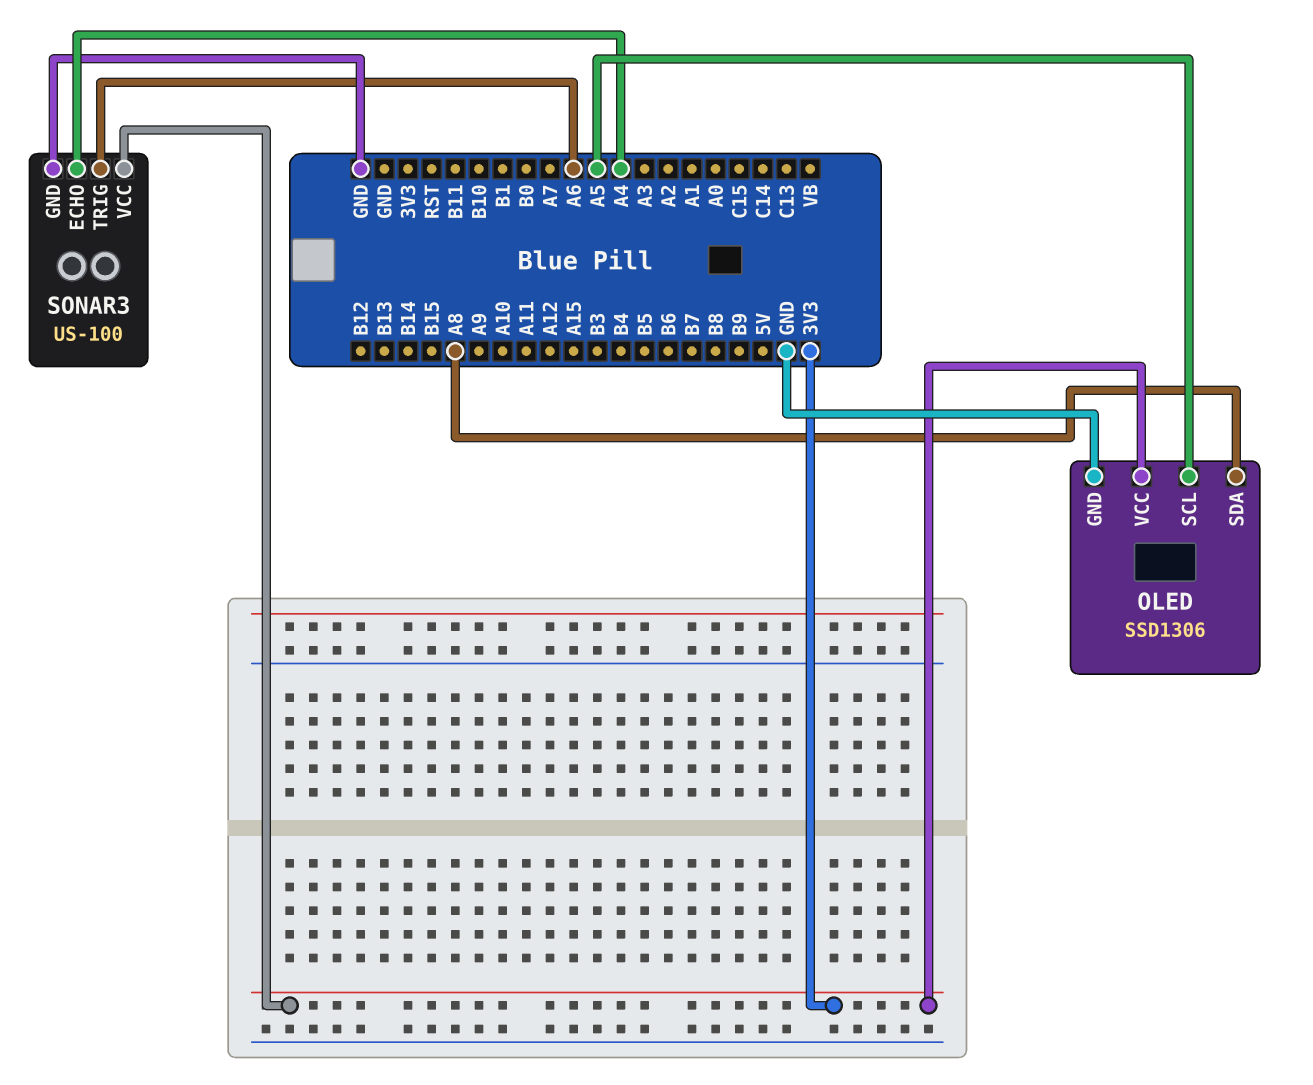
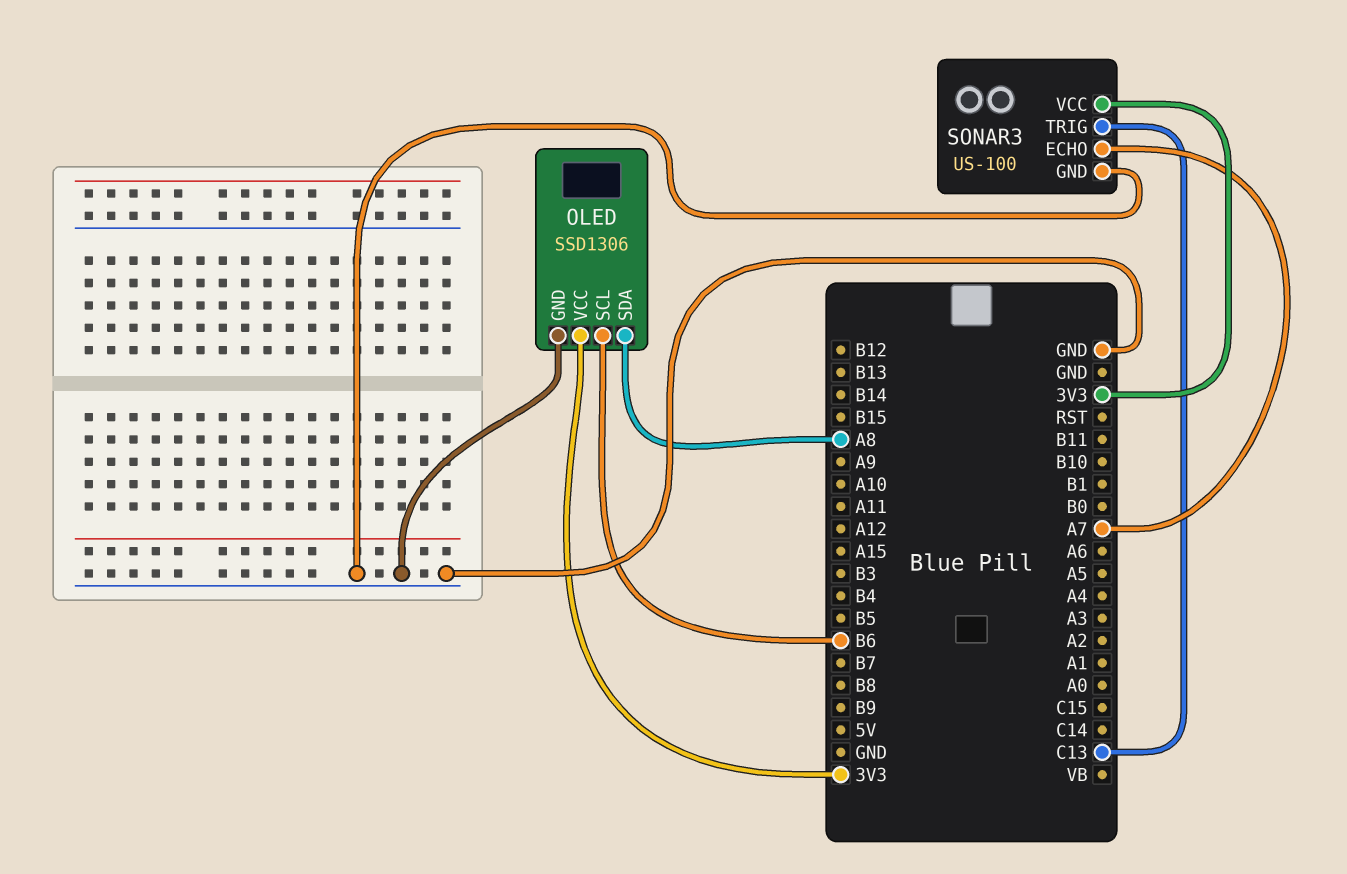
OLED pin SCL: A5 -> B6
SONAR3 pin ECHO: A4 -> A7
SONAR3 pin TRIG: A6 -> C13

